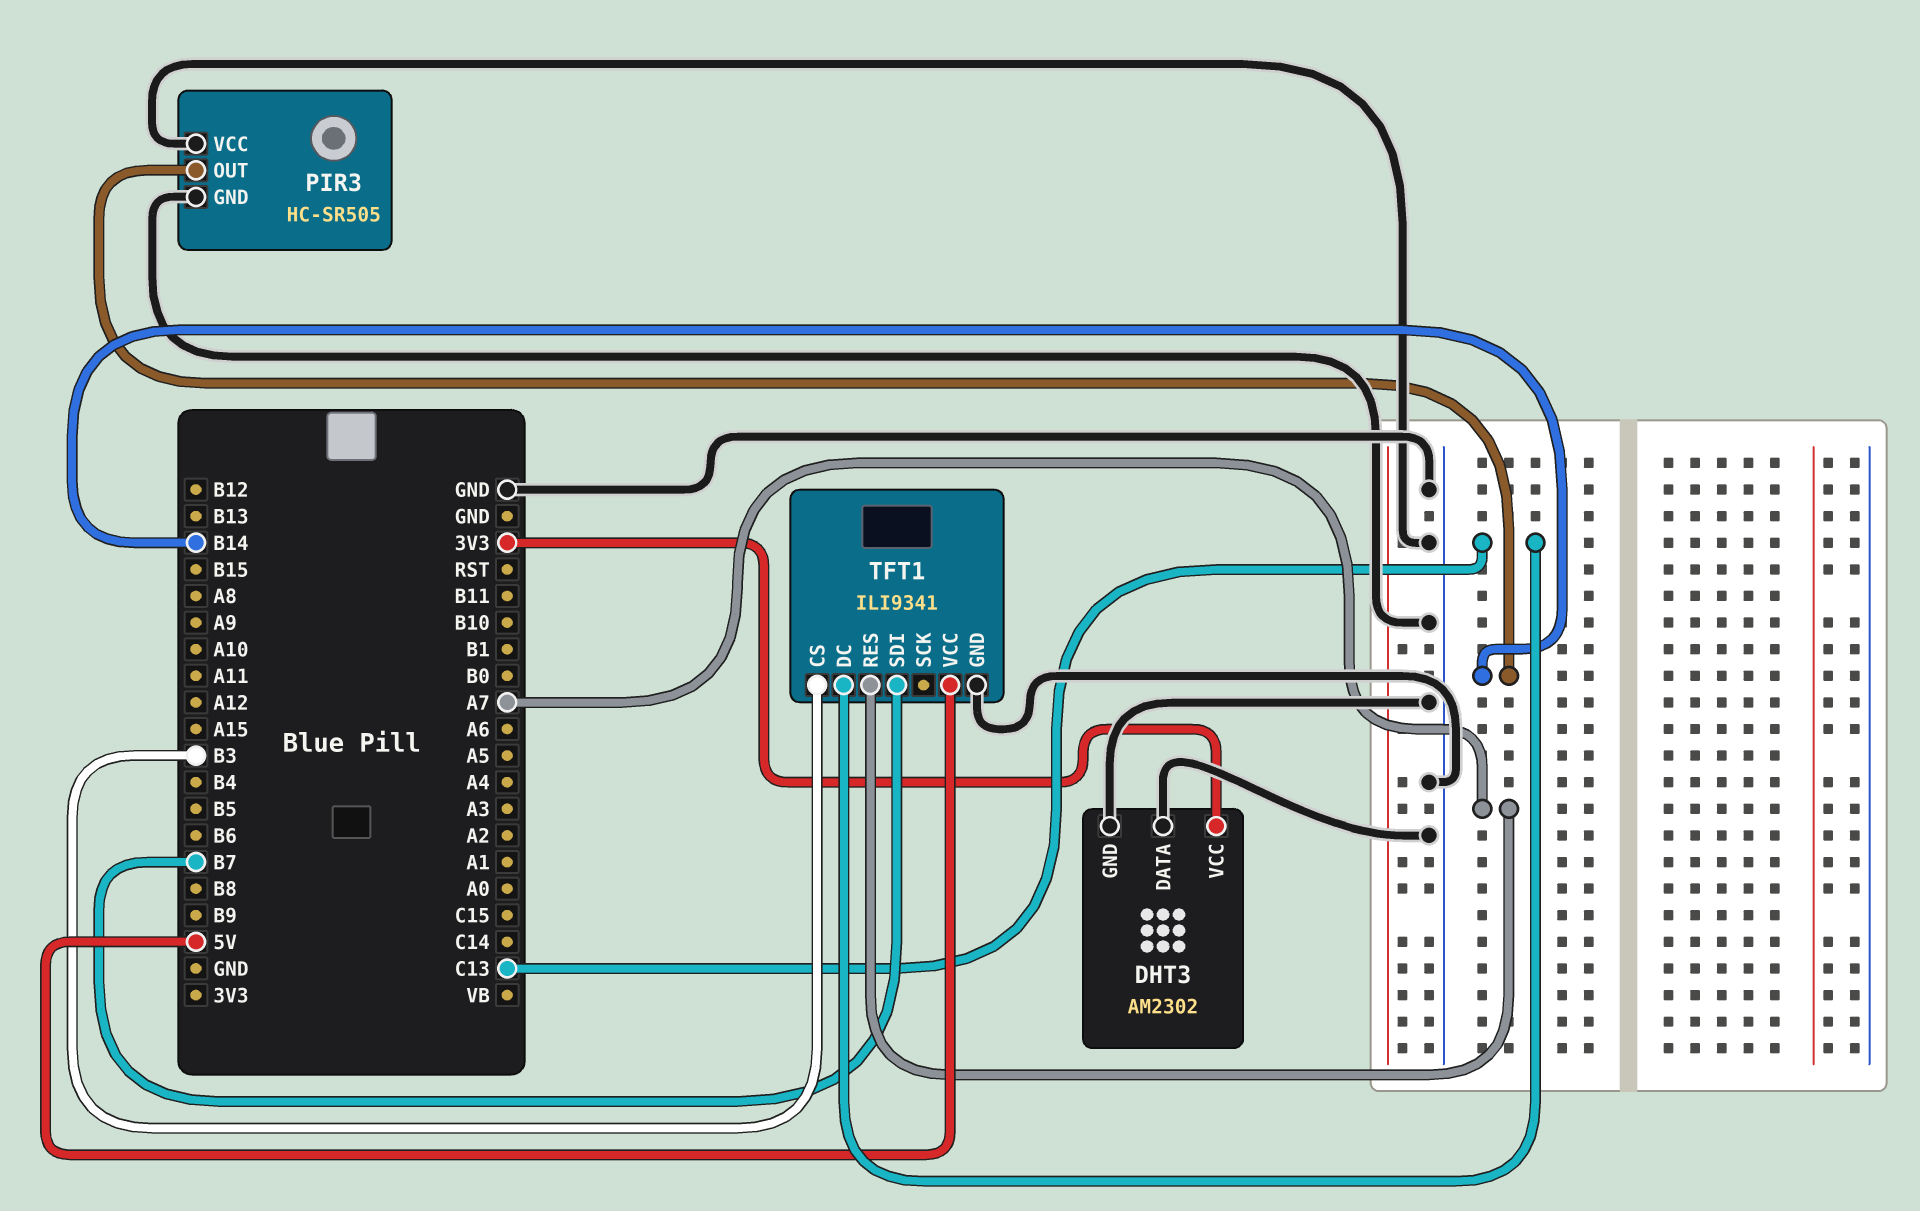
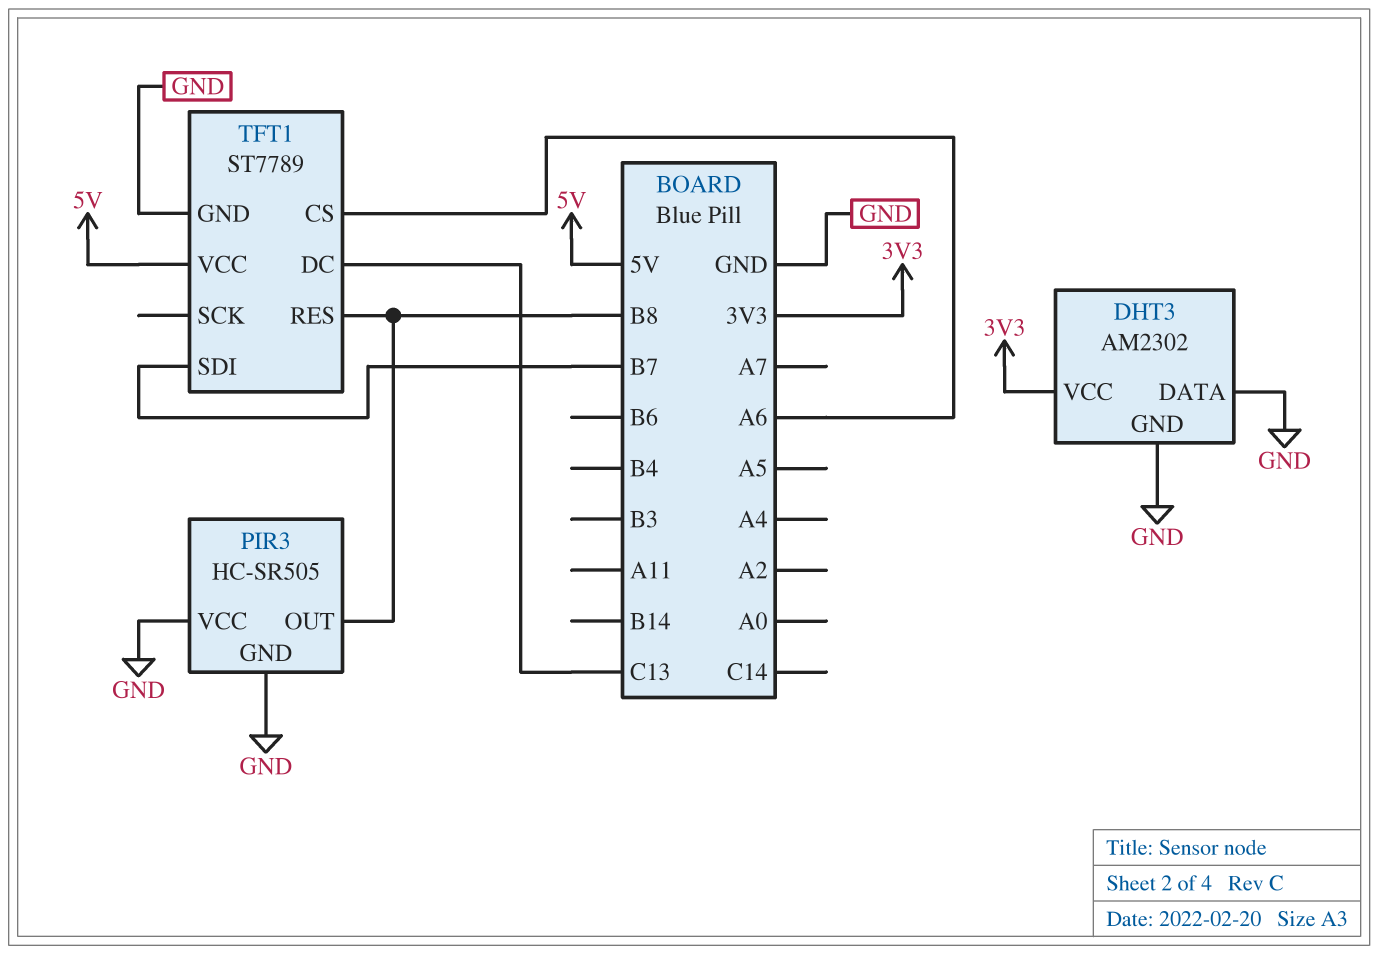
PIR3 pin OUT: B14 -> B8
TFT1: ILI9341 -> ST7789
TFT1 pin CS: B3 -> A6
TFT1 pin RES: A7 -> B8

